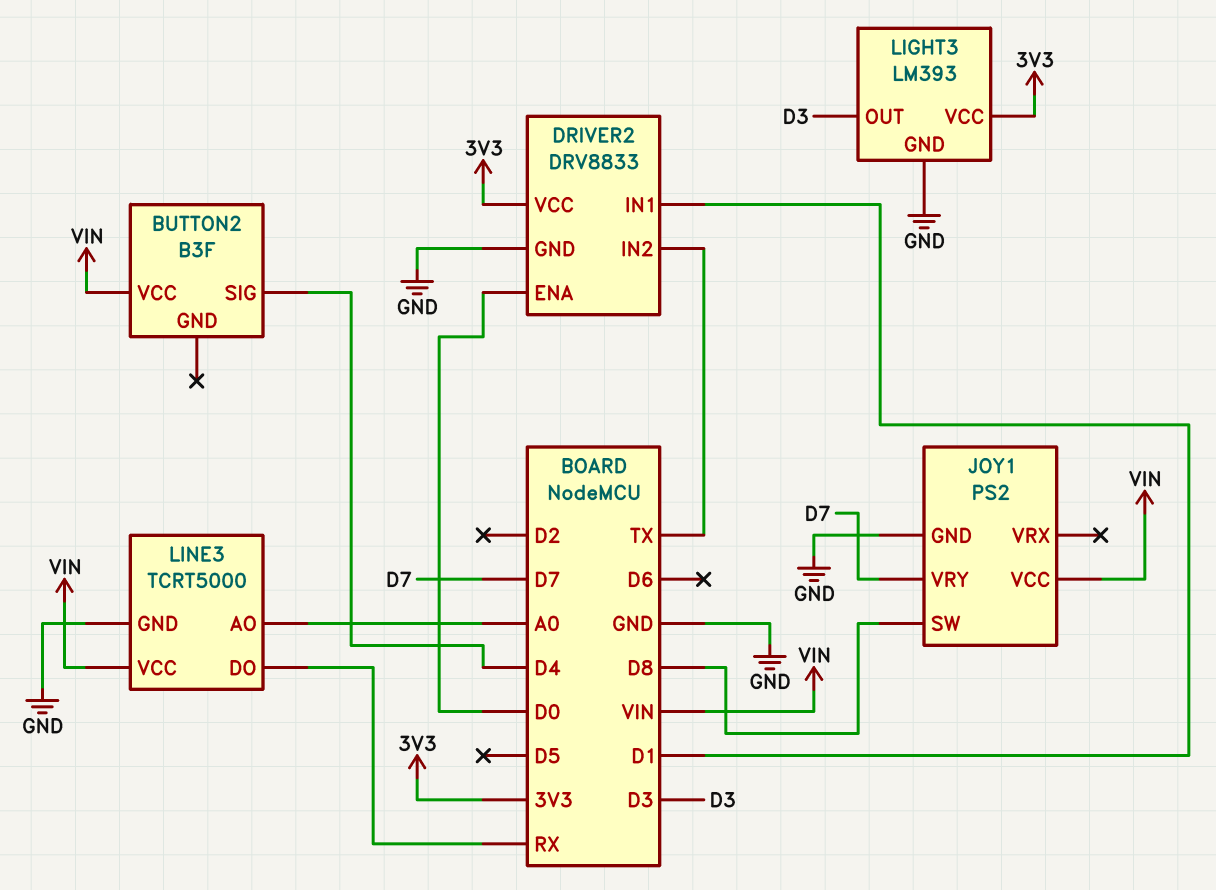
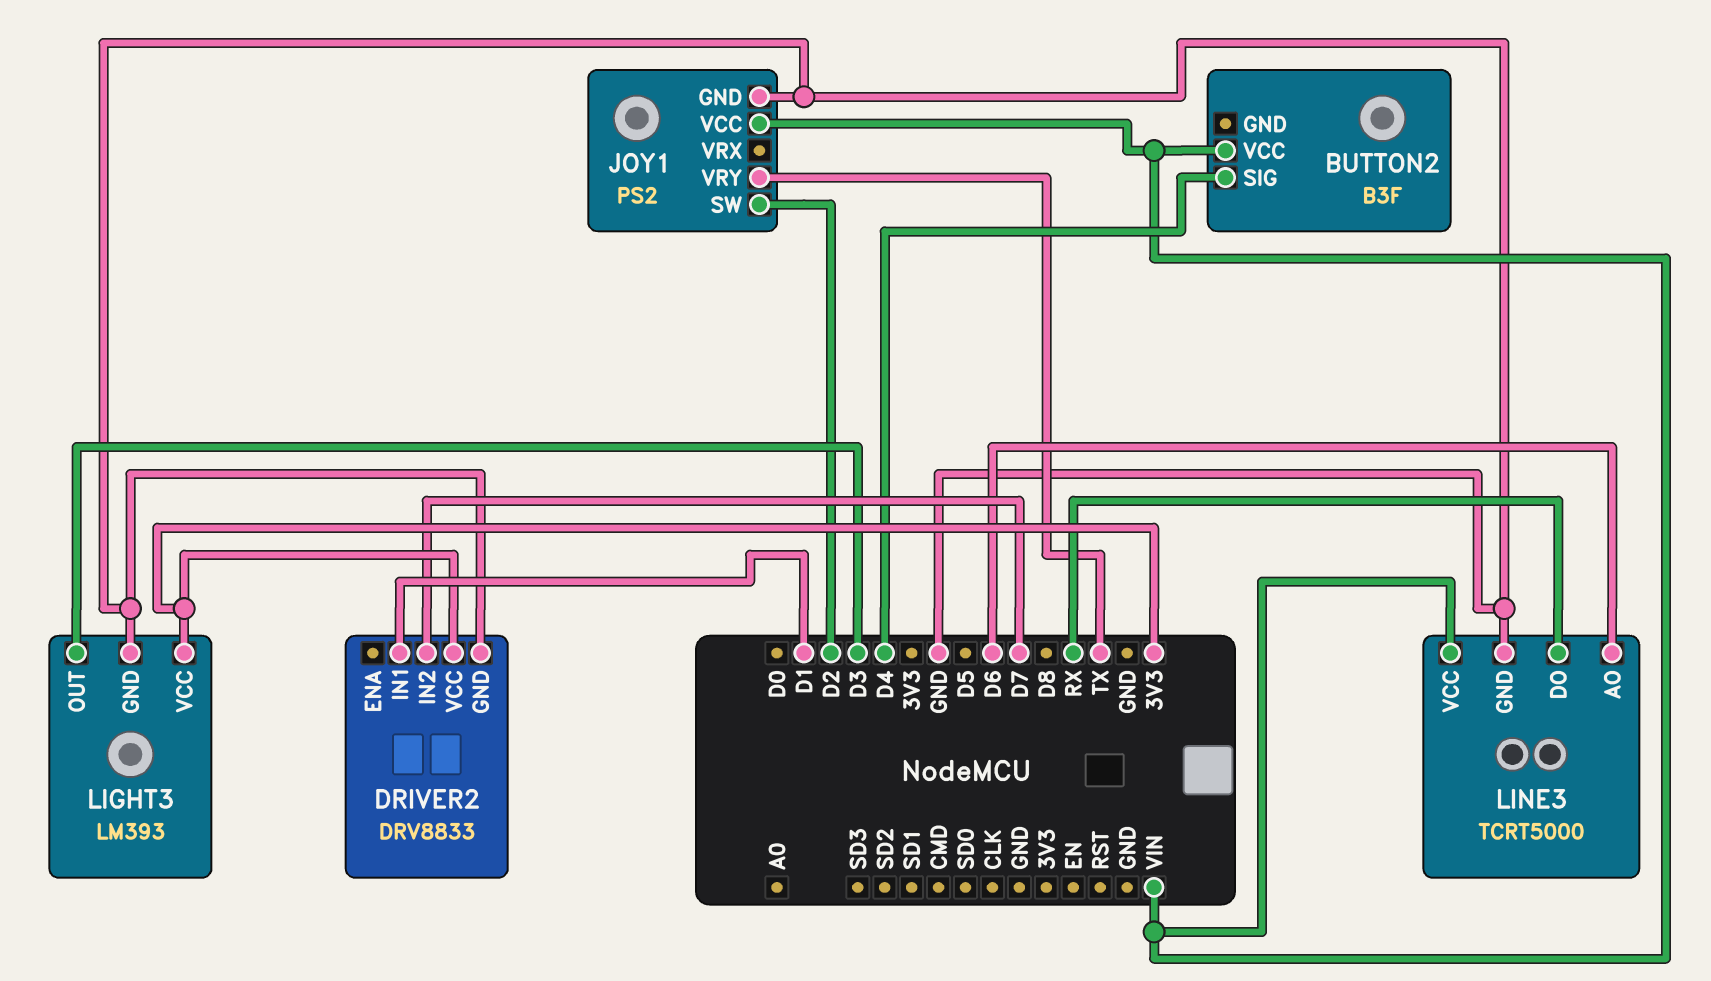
DRIVER2 pin ENA: D0 -> none
DRIVER2 pin IN2: TX -> D7
JOY1 pin SW: D8 -> D2
JOY1 pin VRY: D7 -> TX
LINE3 pin AO: A0 -> D6

